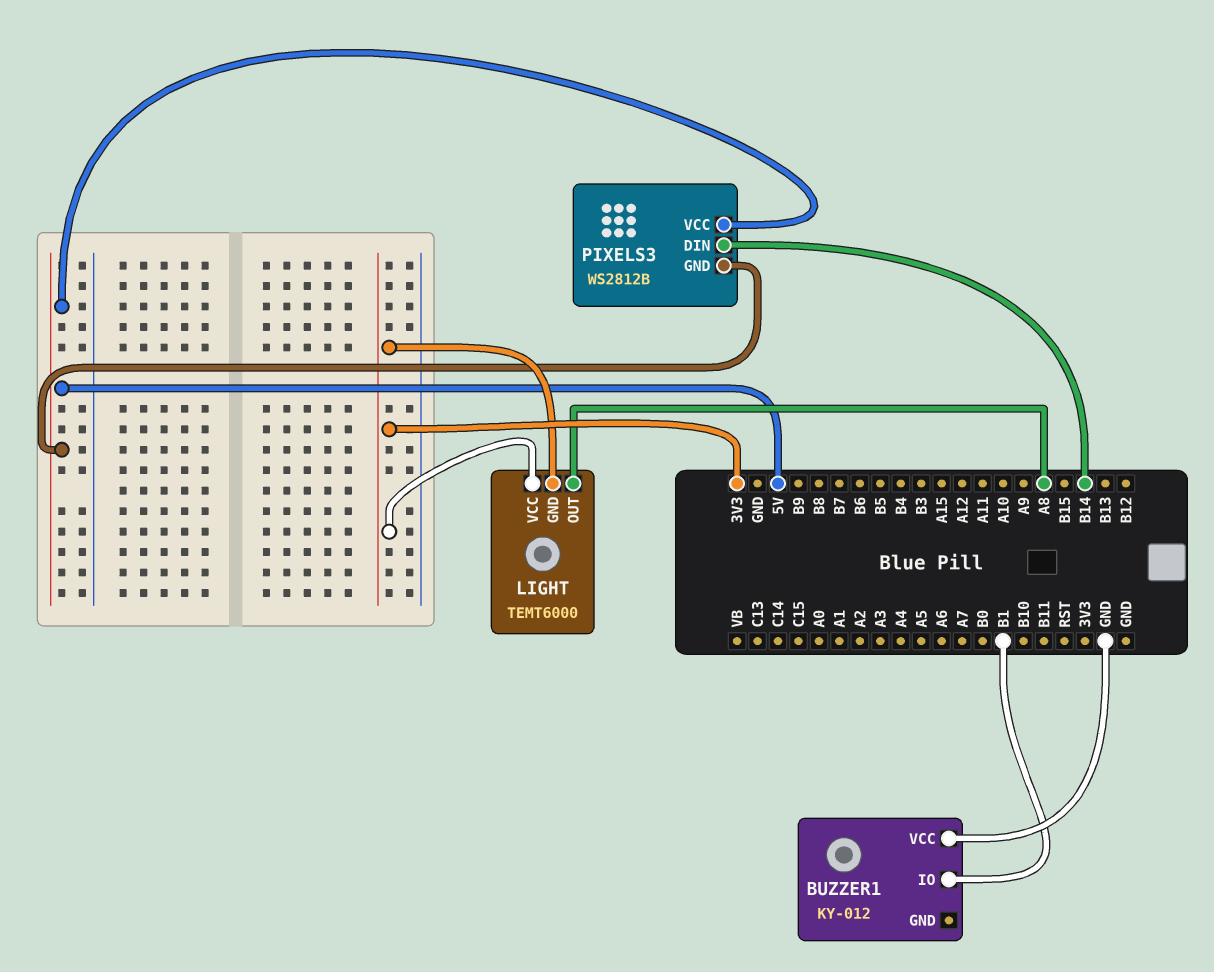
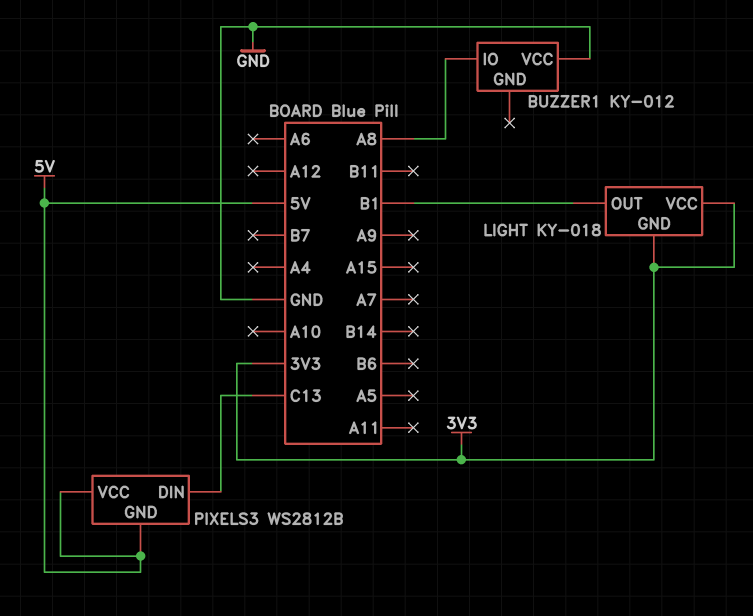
BUZZER1 pin IO: B1 -> A8
LIGHT: TEMT6000 -> KY-018
LIGHT pin OUT: A8 -> B1
PIXELS3 pin DIN: B14 -> C13

